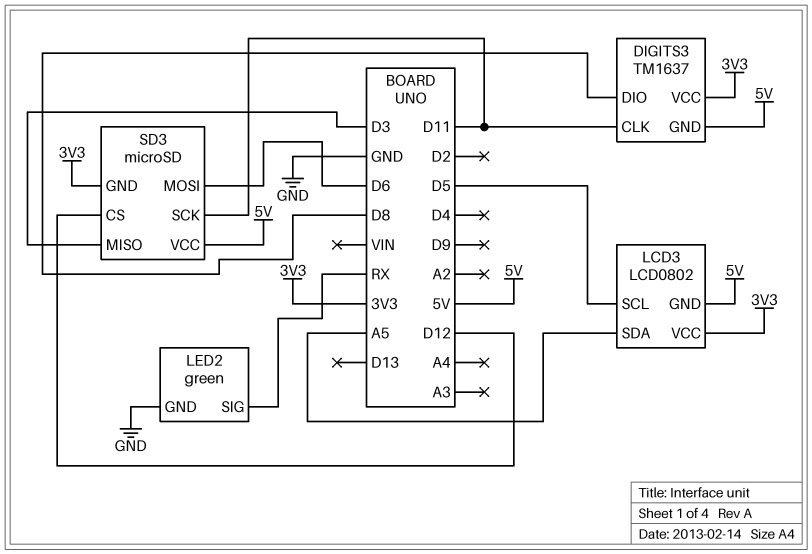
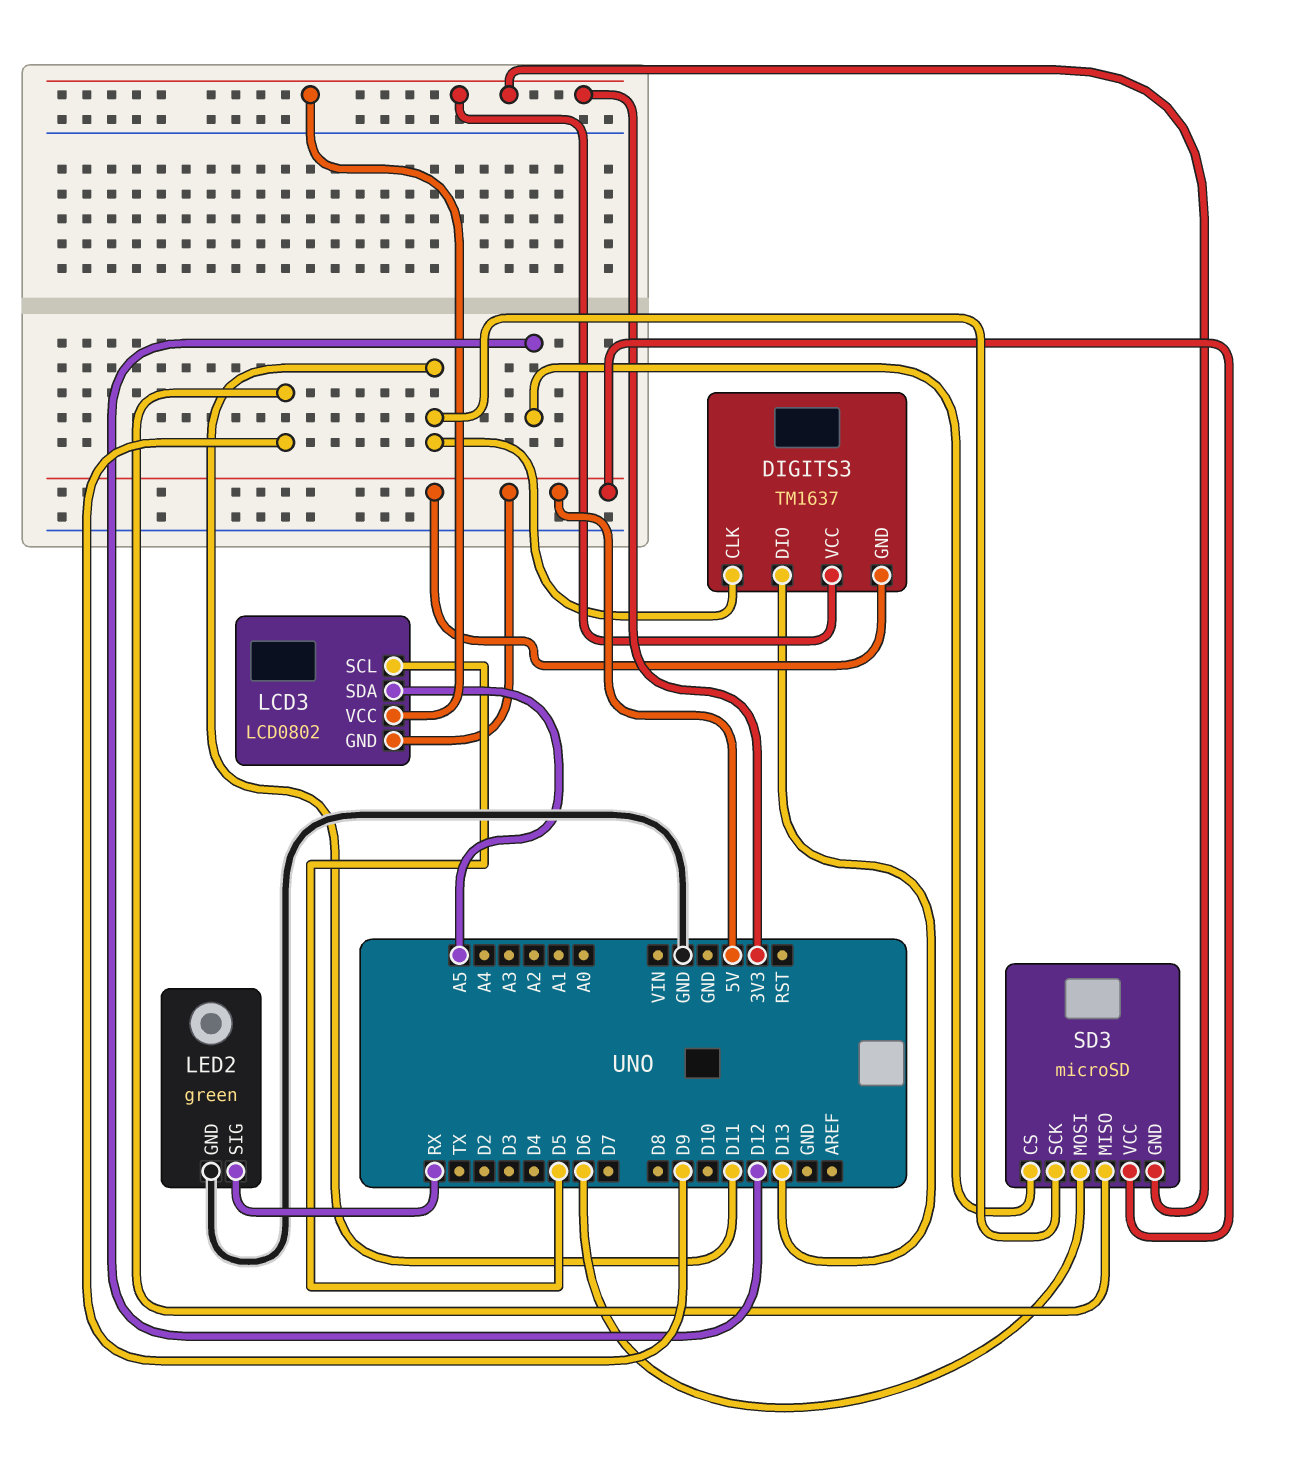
DIGITS3 pin DIO: D8 -> D13
SD3 pin MISO: D3 -> D9

